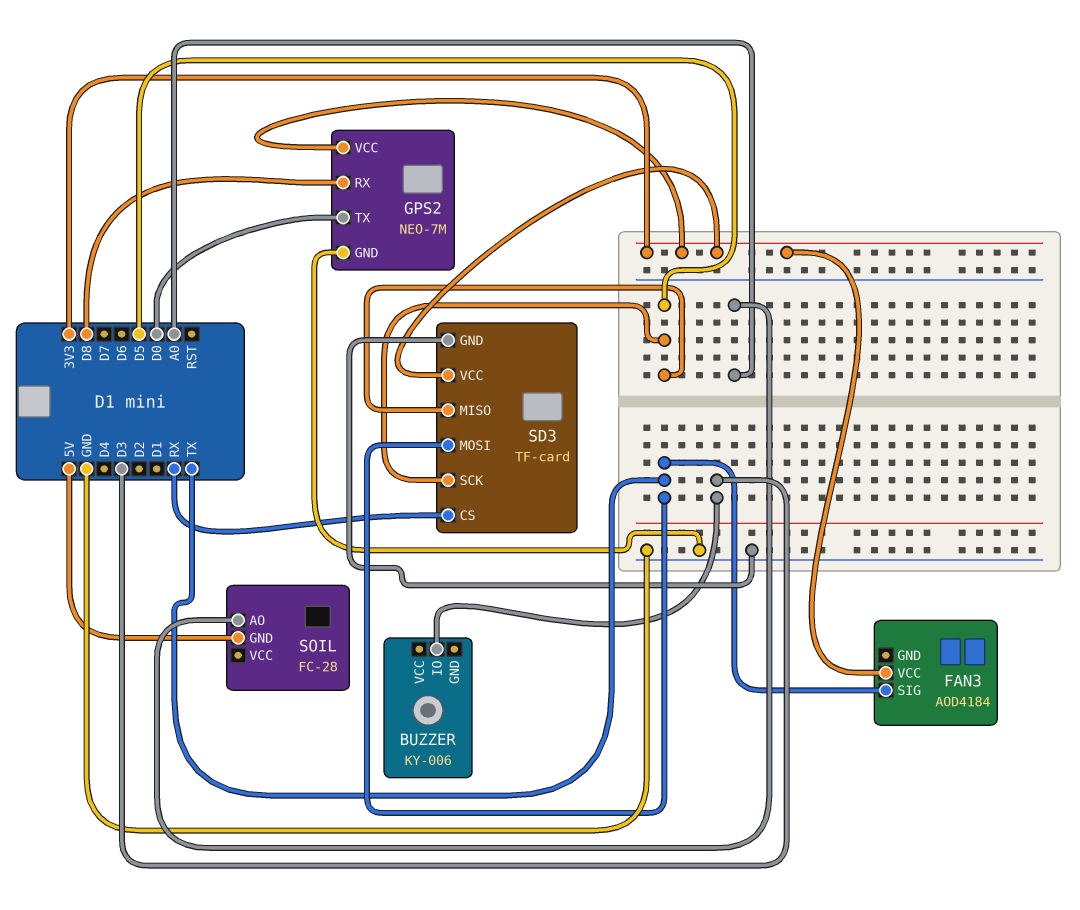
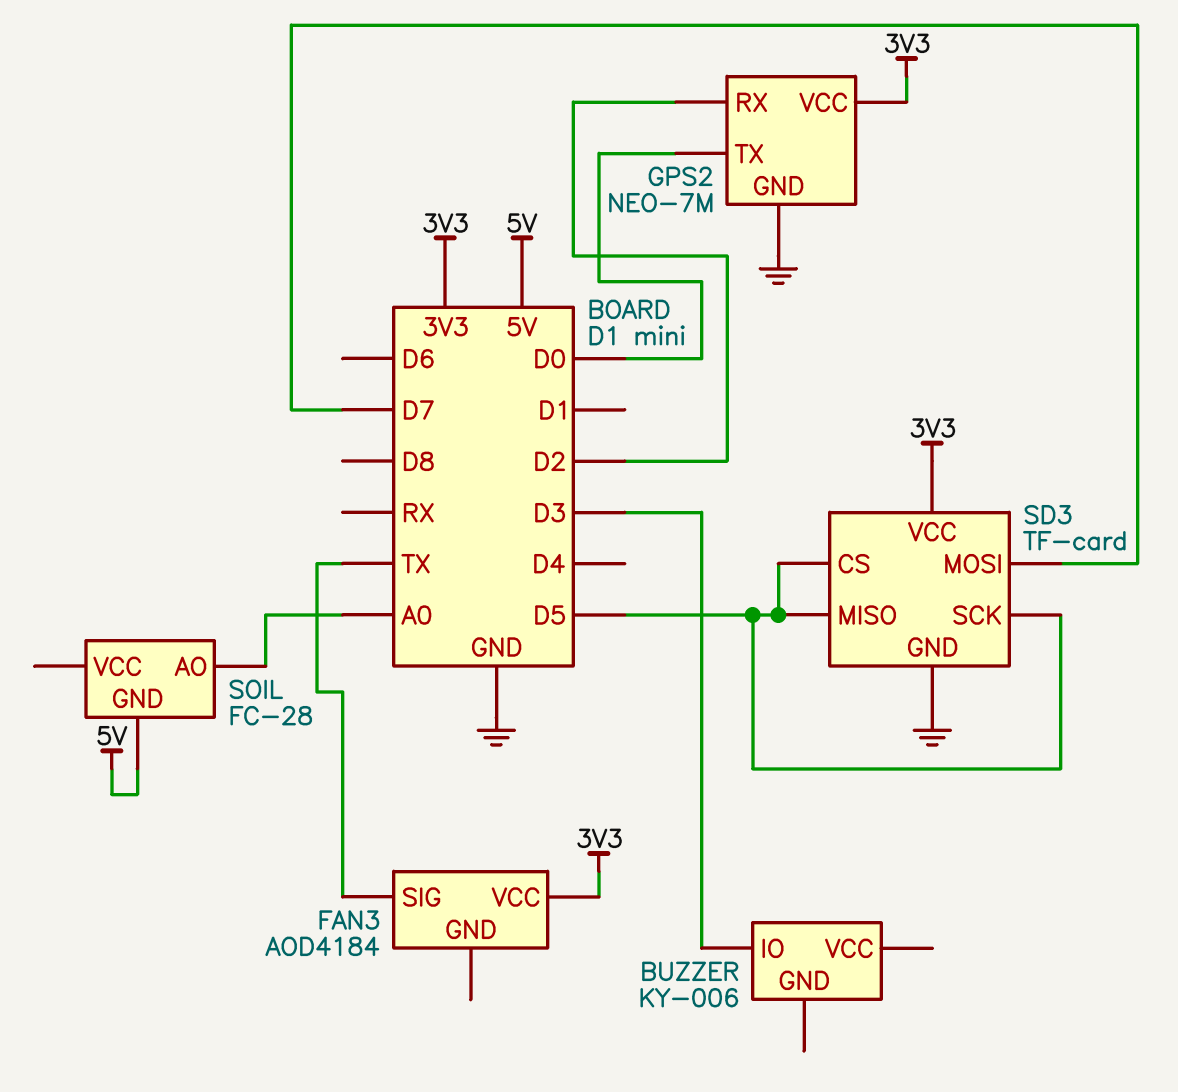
GPS2 pin RX: D8 -> D2
SD3 pin CS: RX -> D5
SD3 pin MOSI: TX -> D7

